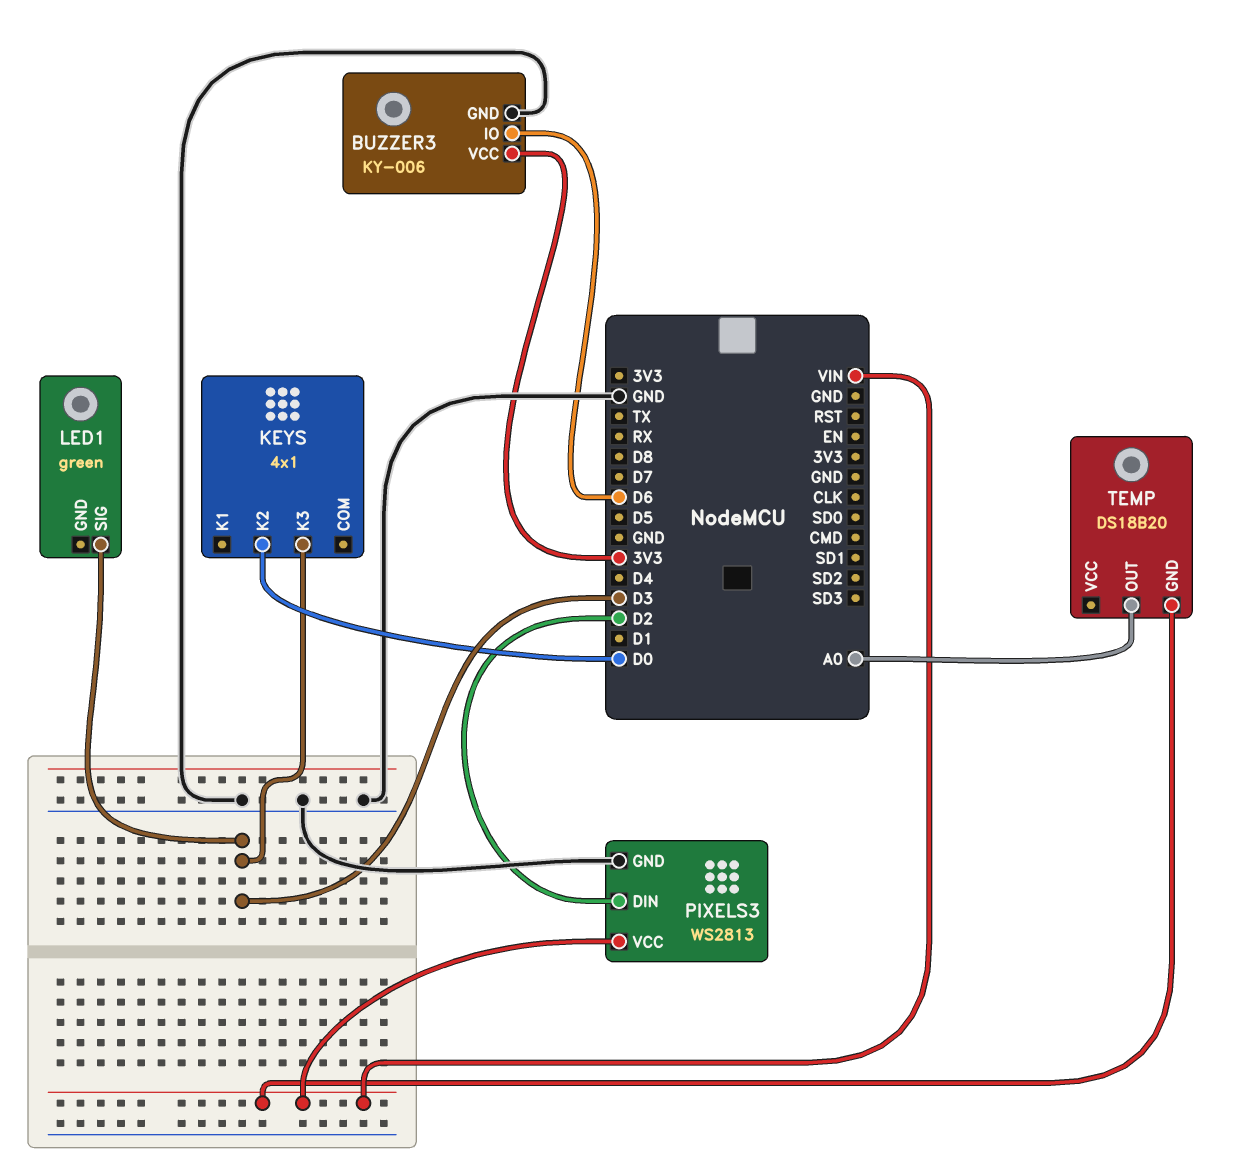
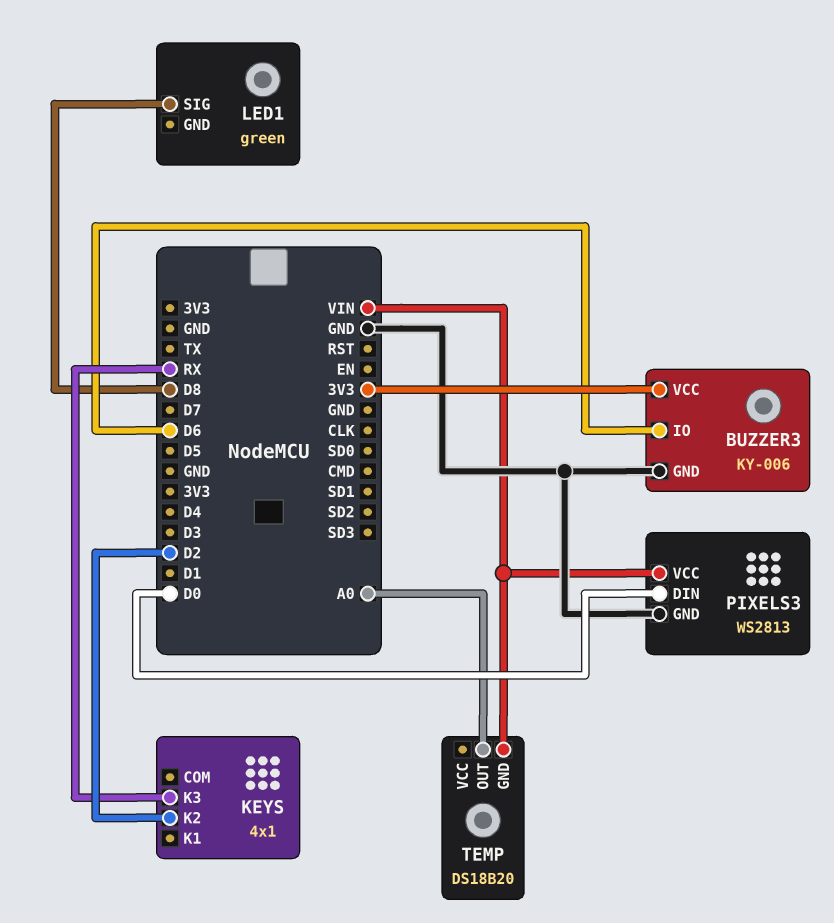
KEYS pin K2: D0 -> D2
KEYS pin K3: D3 -> RX
LED1 pin SIG: D3 -> D8
PIXELS3 pin DIN: D2 -> D0

